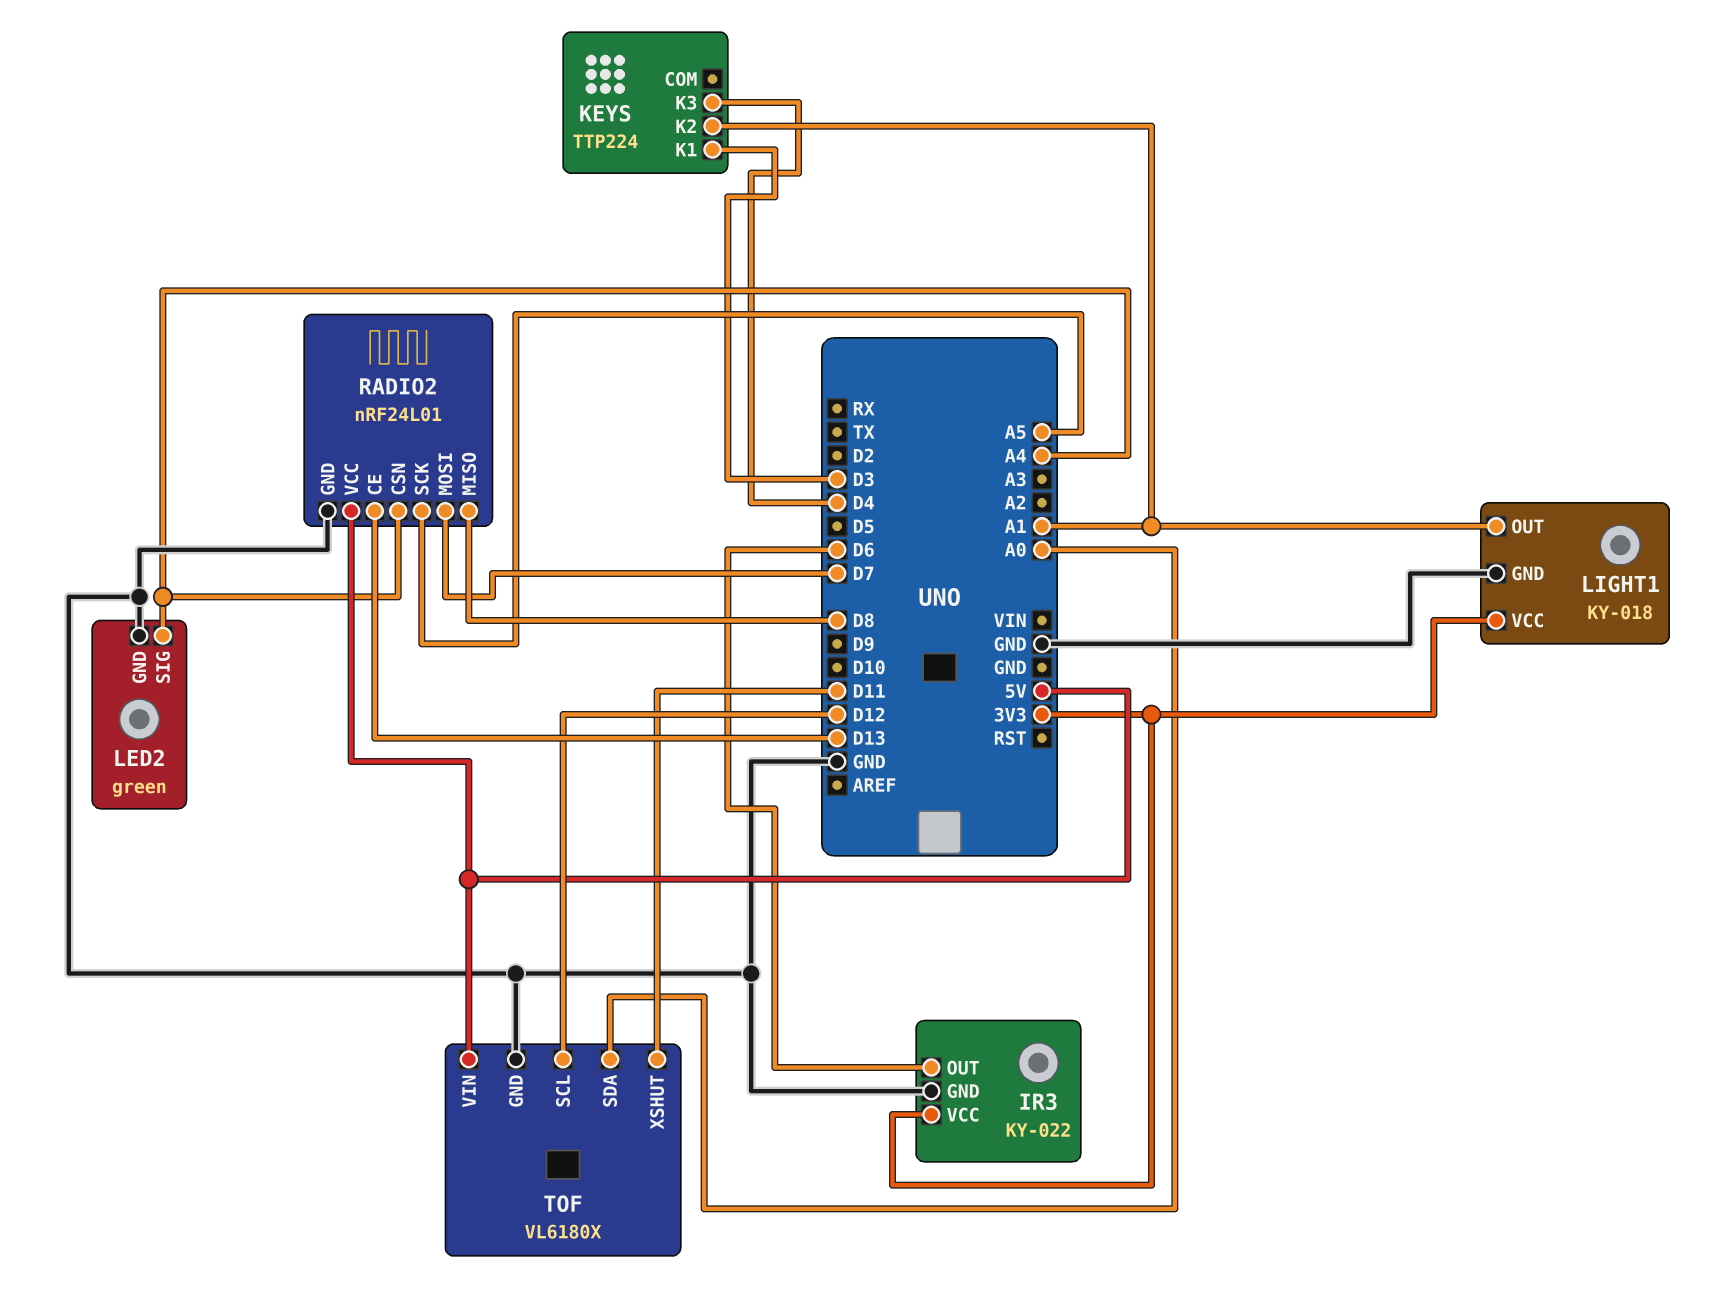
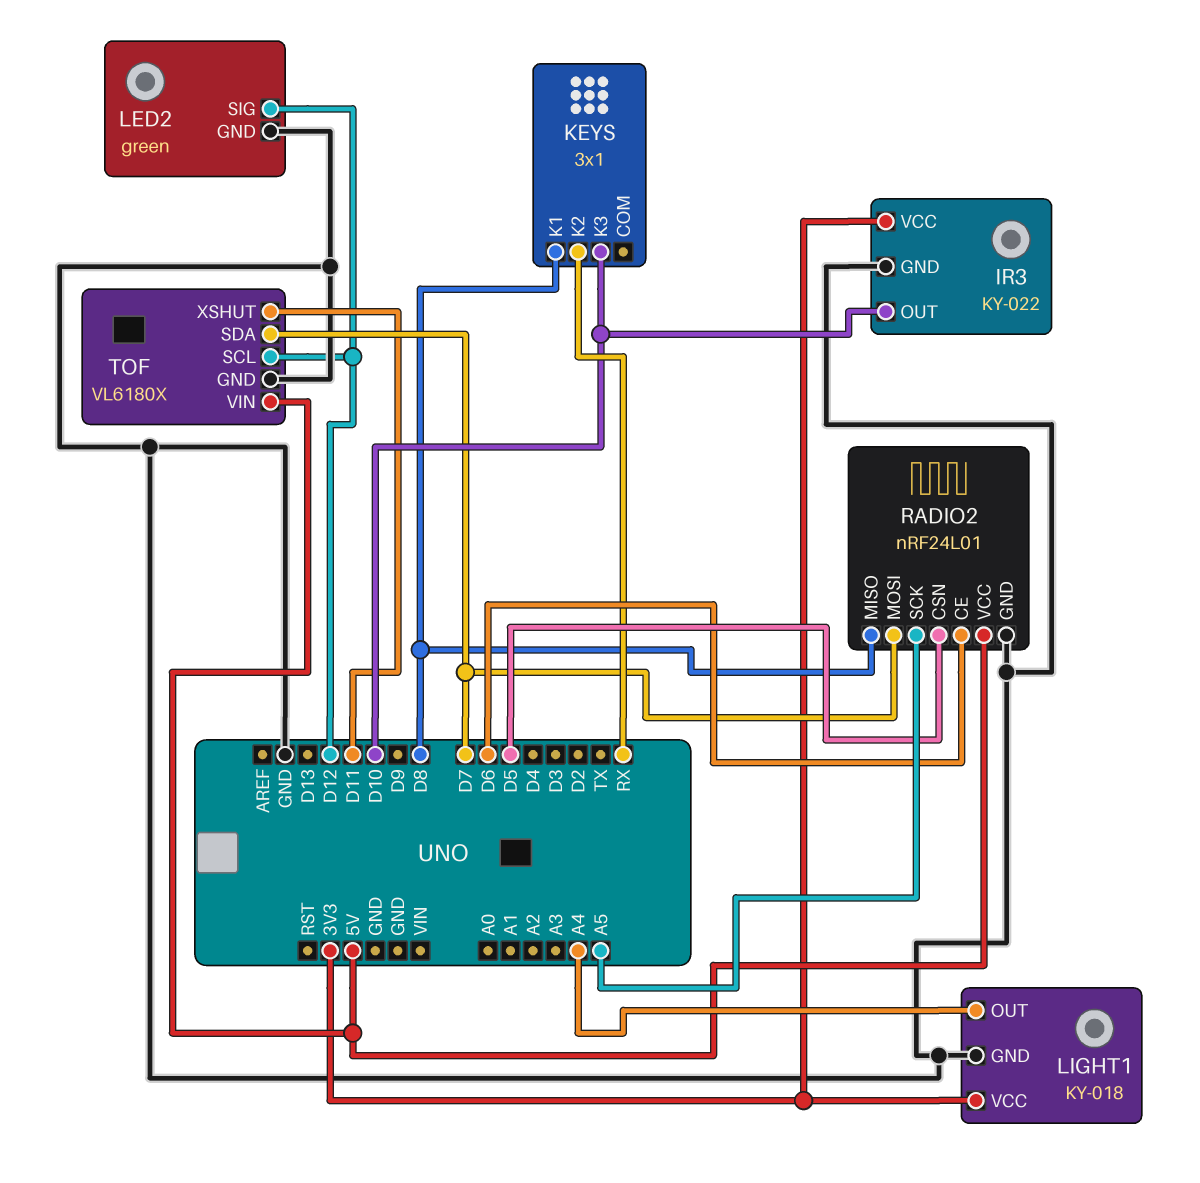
IR3 pin OUT: D6 -> D10
KEYS: TTP224 -> 3x1
KEYS pin K1: D3 -> D8
KEYS pin K2: A1 -> RX
KEYS pin K3: D4 -> D10
LED2 pin SIG: A4 -> D12
LIGHT1 pin OUT: A1 -> A4
RADIO2 pin CE: D13 -> D6
RADIO2 pin CSN: A4 -> D5
TOF pin SDA: A0 -> D7

